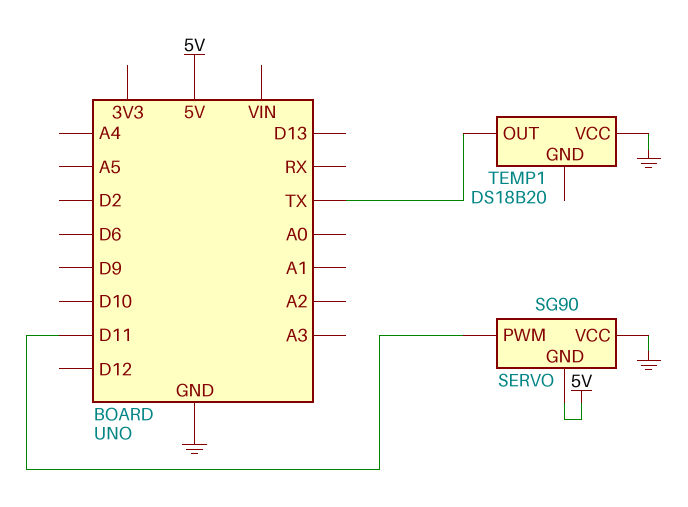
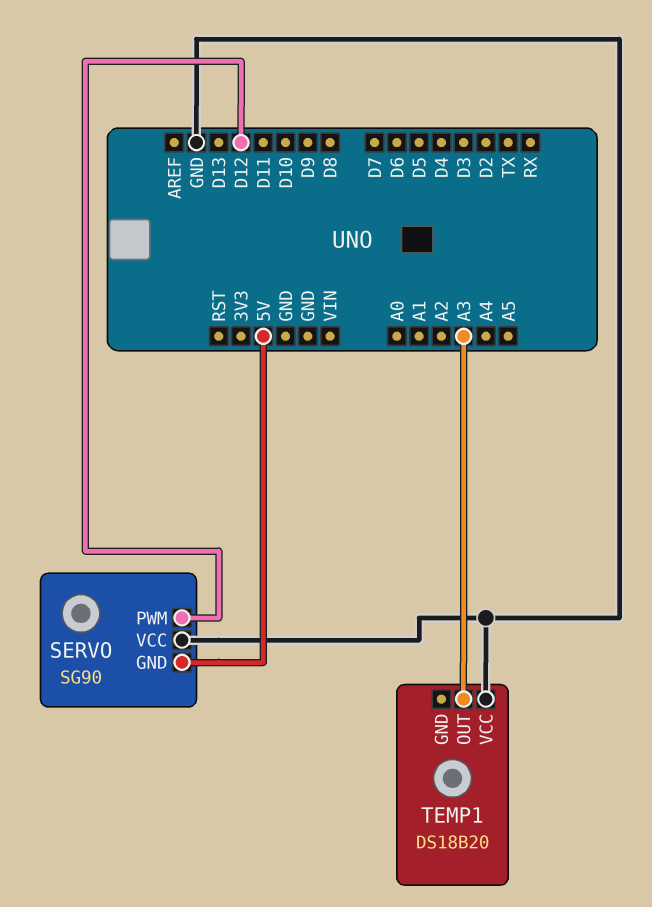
SERVO pin PWM: D11 -> D12
TEMP1 pin OUT: TX -> A3

